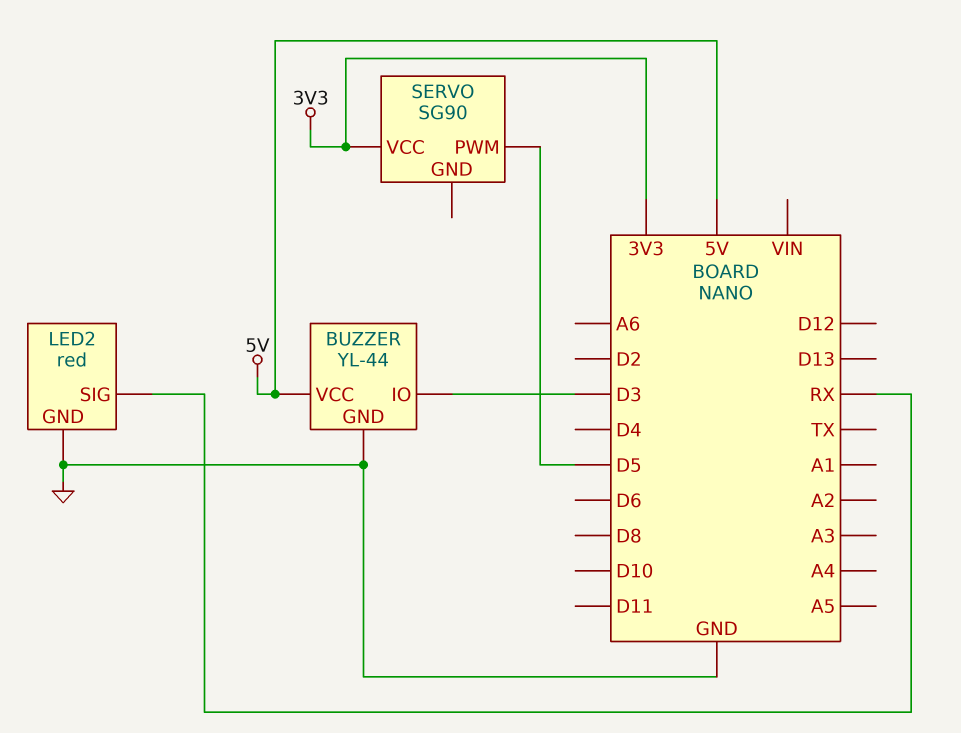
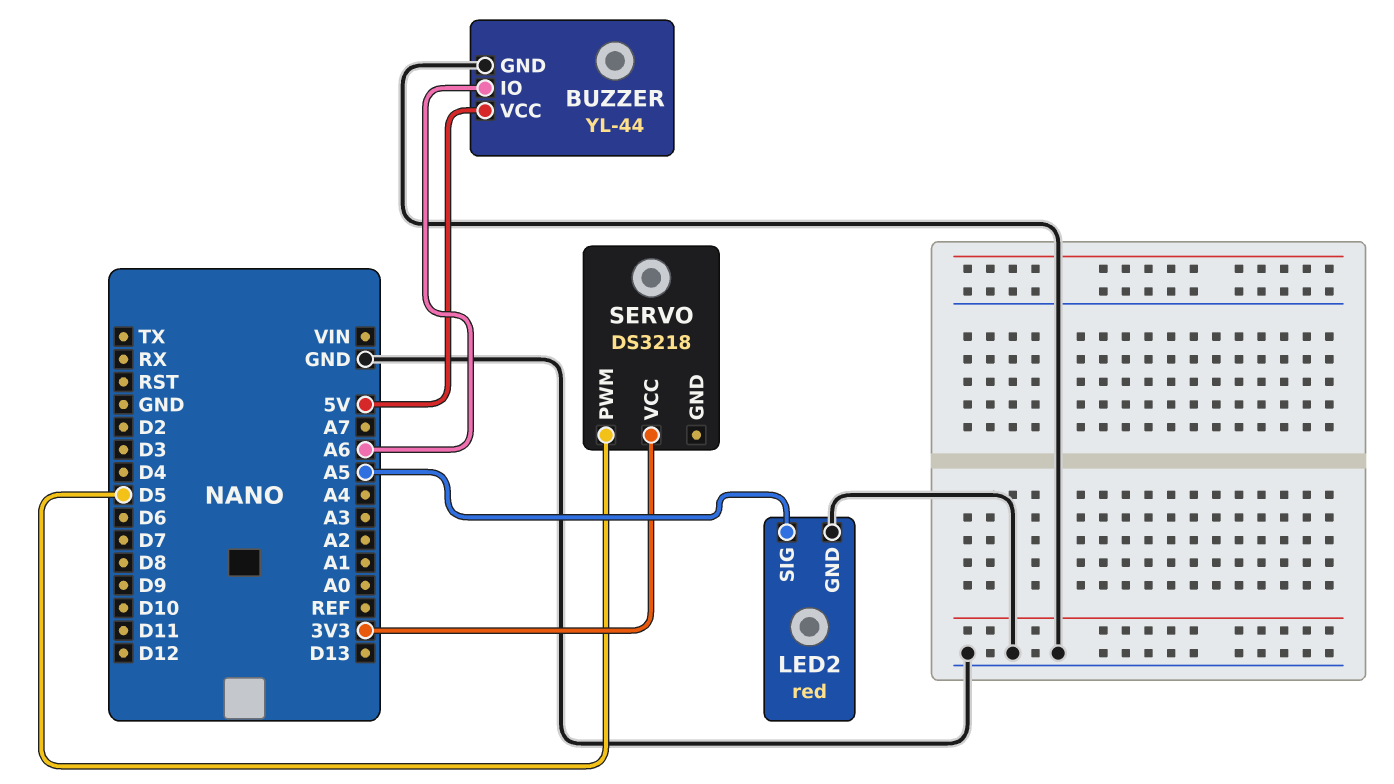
BUZZER pin IO: D3 -> A6
LED2 pin SIG: RX -> A5
SERVO: SG90 -> DS3218

